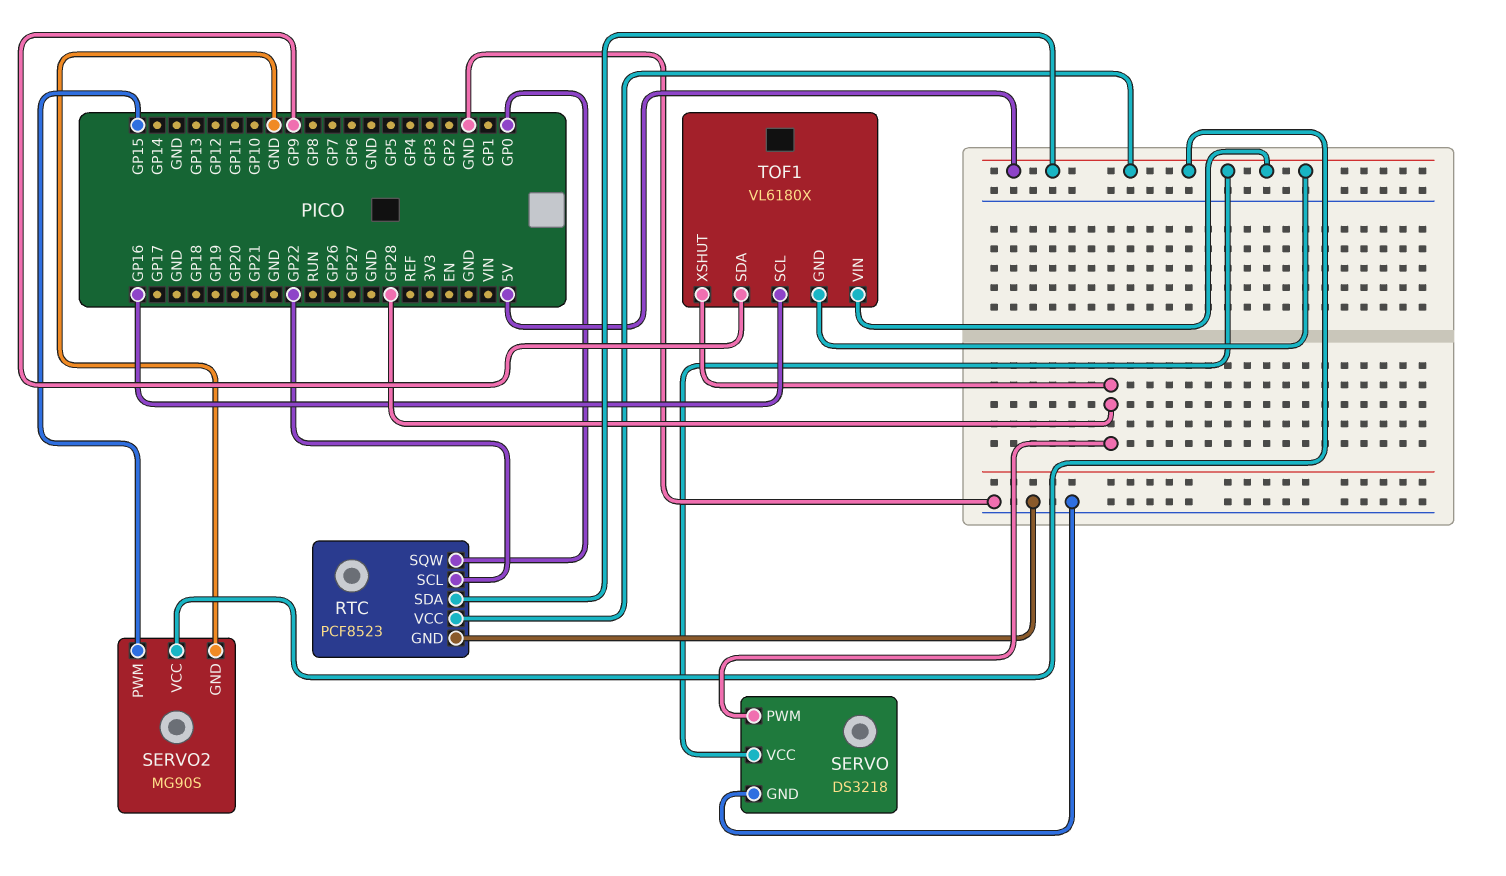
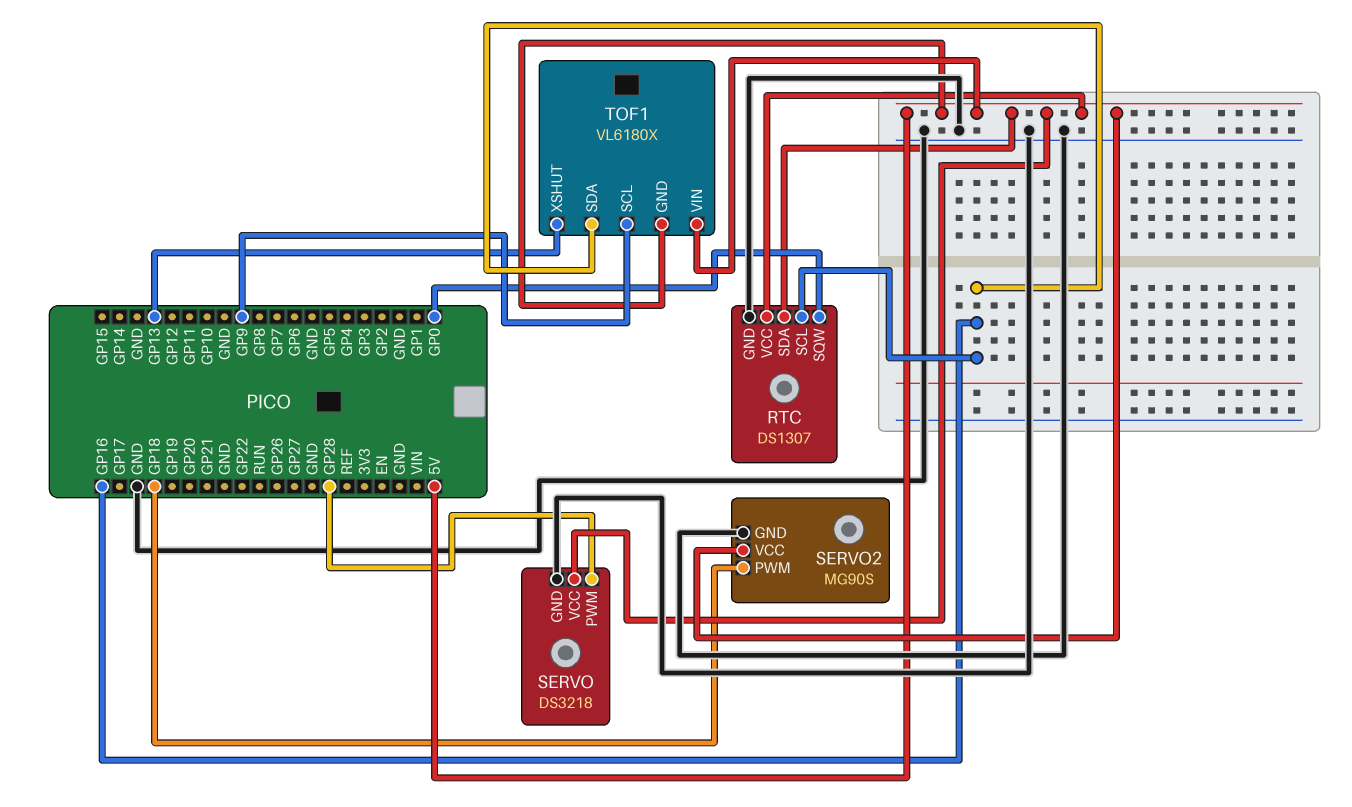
RTC: PCF8523 -> DS1307
RTC pin SCL: GP22 -> GP16
SERVO2 pin PWM: GP15 -> GP18
TOF1 pin SCL: GP16 -> GP9
TOF1 pin SDA: GP9 -> GP16
TOF1 pin XSHUT: GP28 -> GP13

